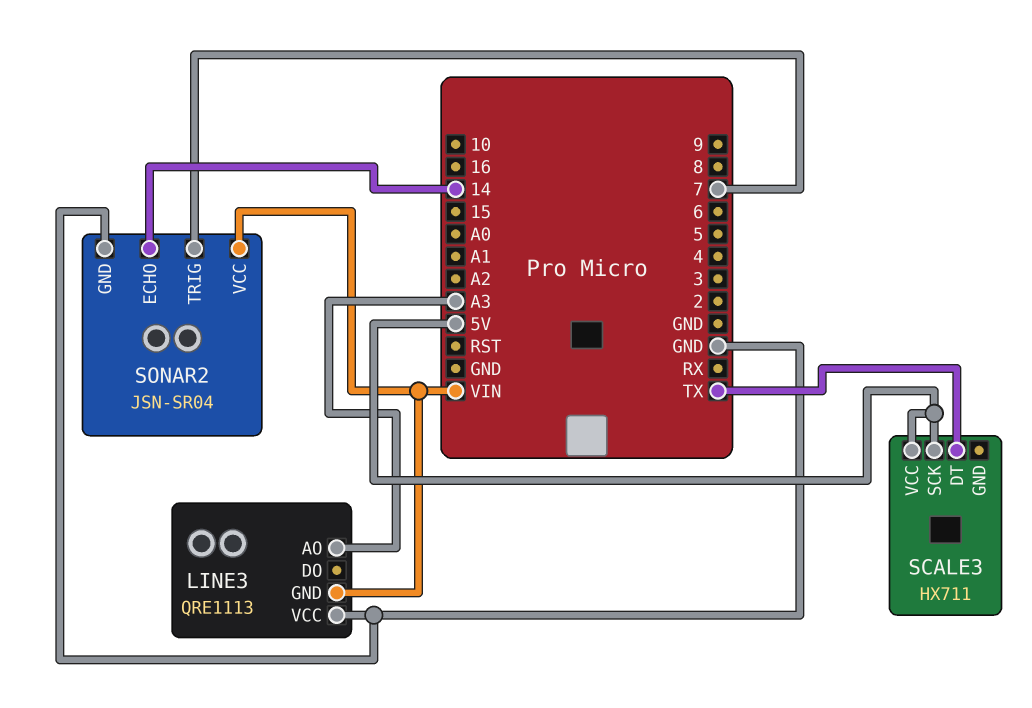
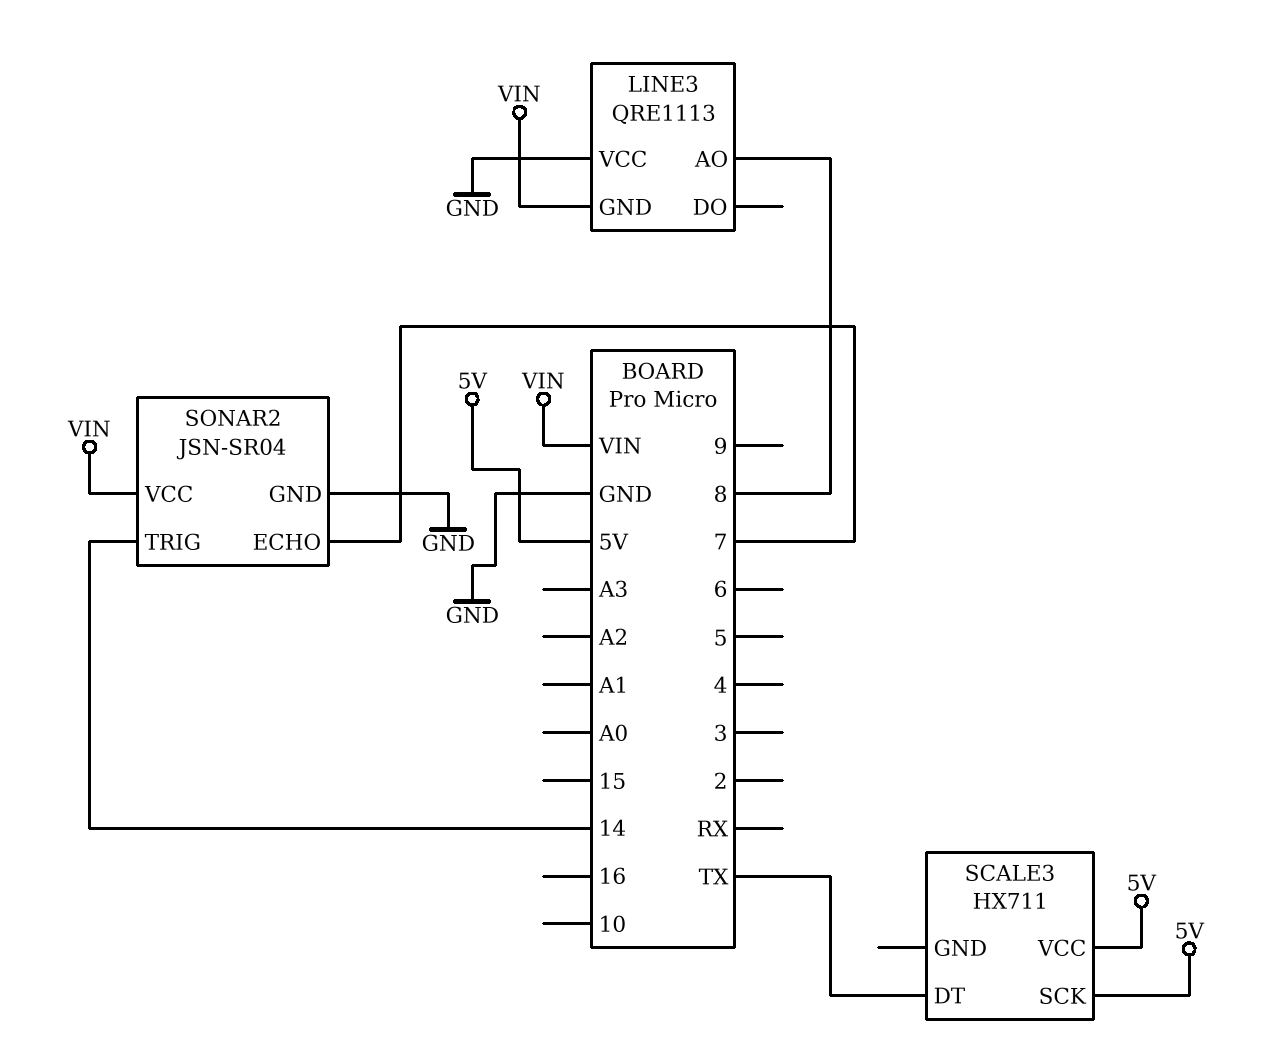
LINE3 pin AO: A3 -> 8
SONAR2 pin ECHO: 14 -> 7
SONAR2 pin TRIG: 7 -> 14

